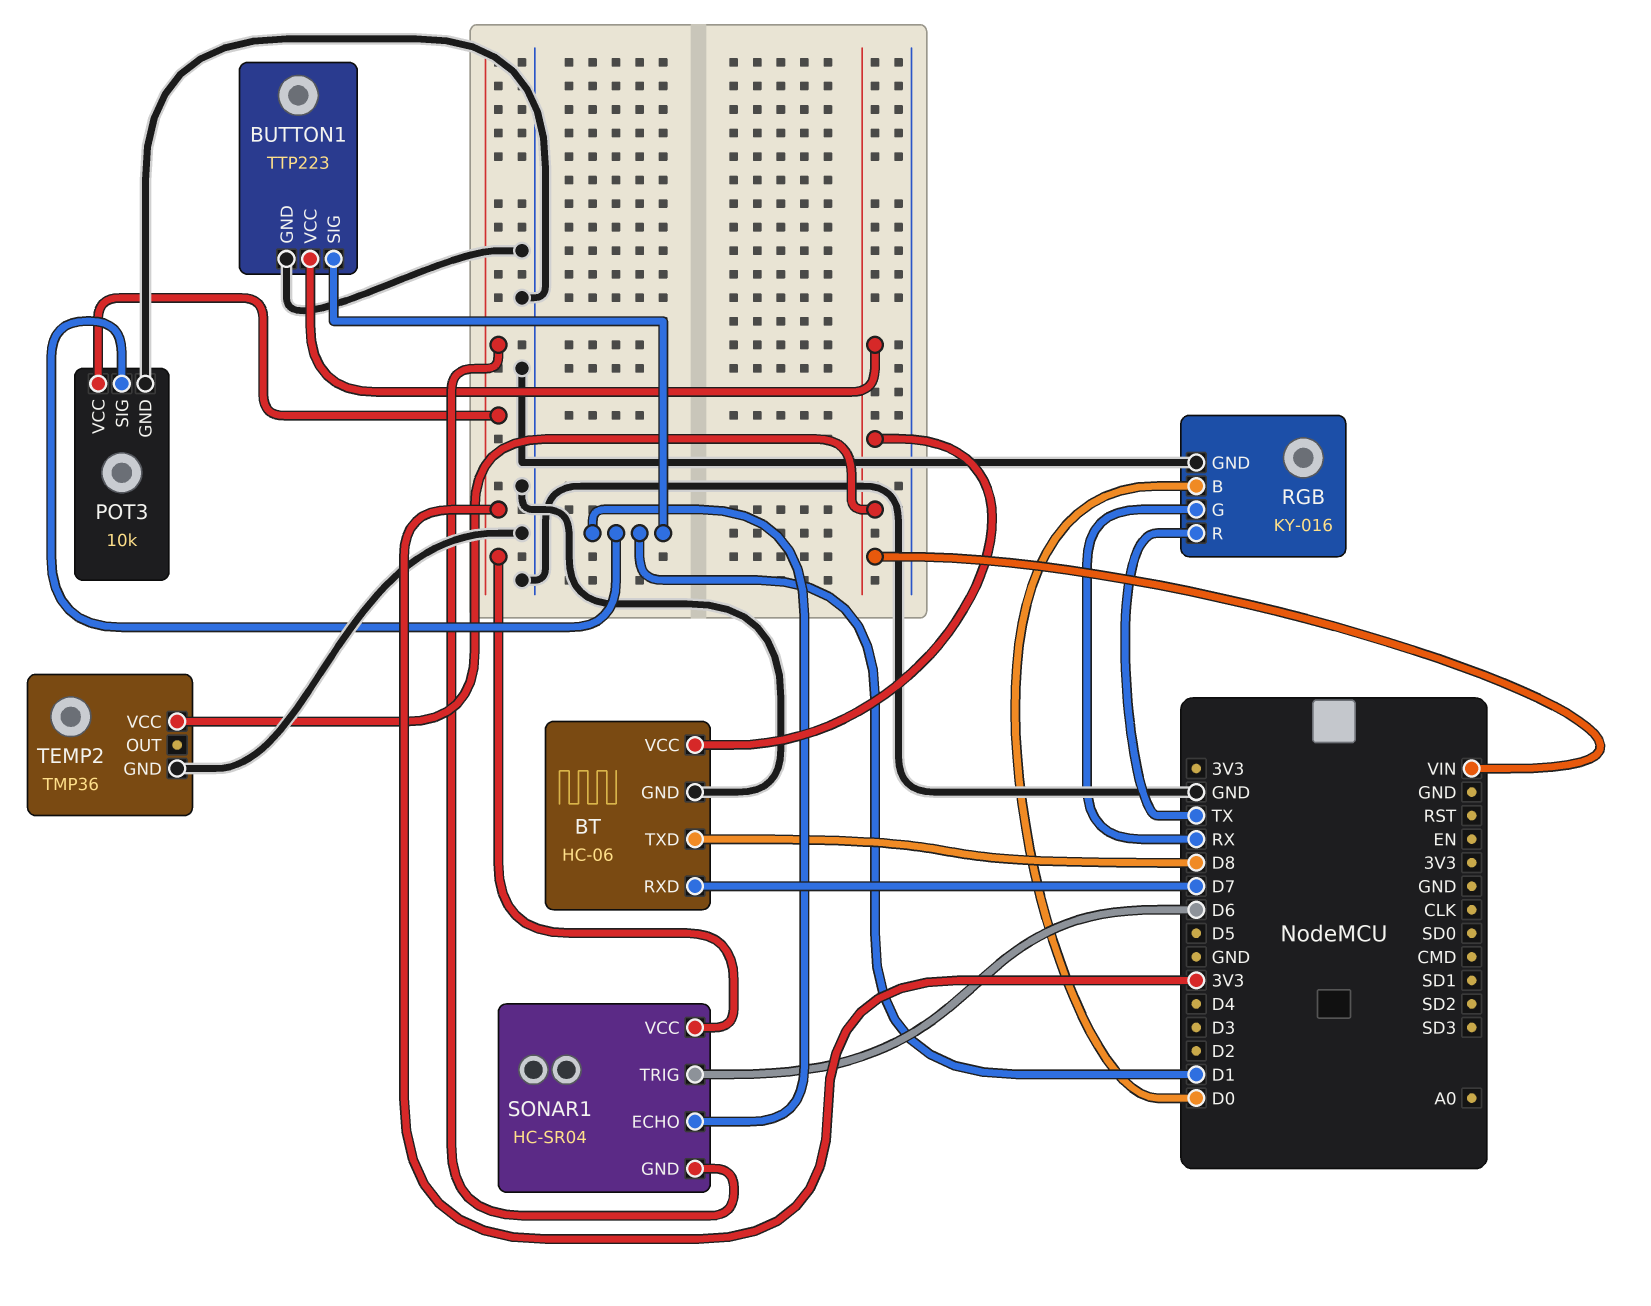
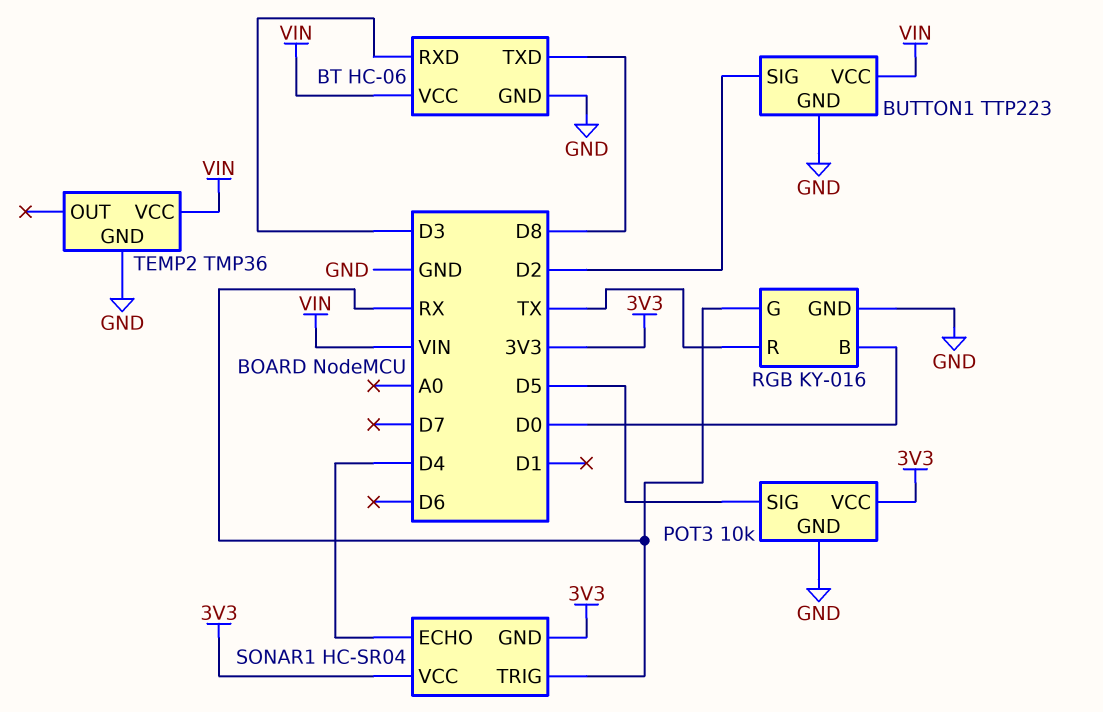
BT pin RXD: D7 -> D3
BUTTON1 pin SIG: D1 -> D2
POT3 pin SIG: D1 -> D5
SONAR1 pin ECHO: D1 -> D4
SONAR1 pin TRIG: D6 -> RX

